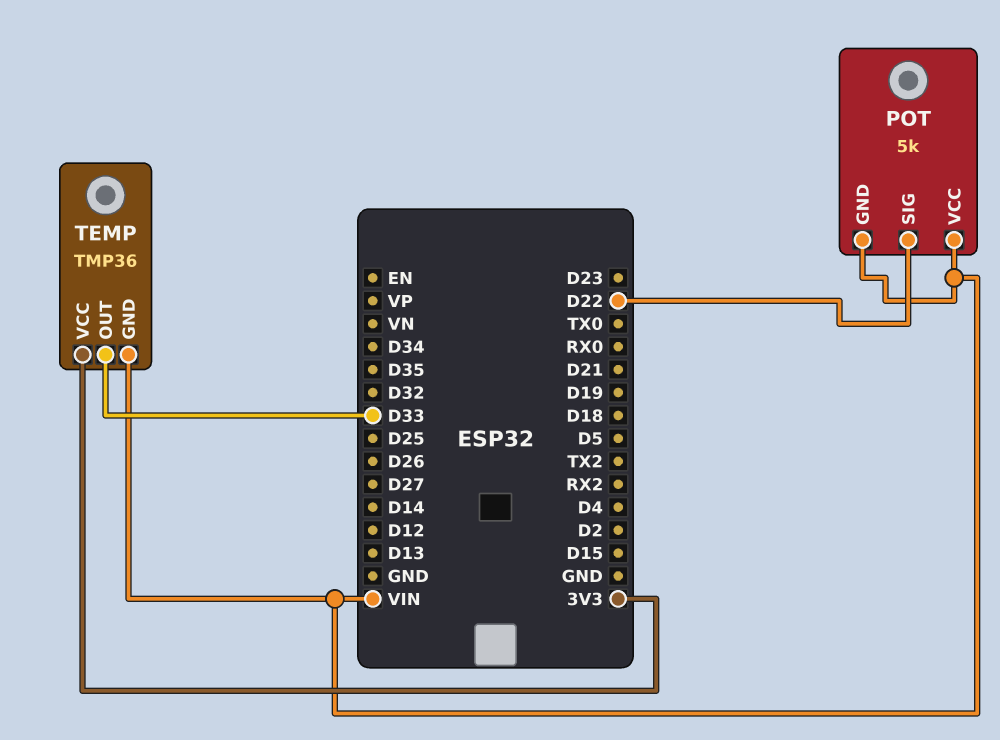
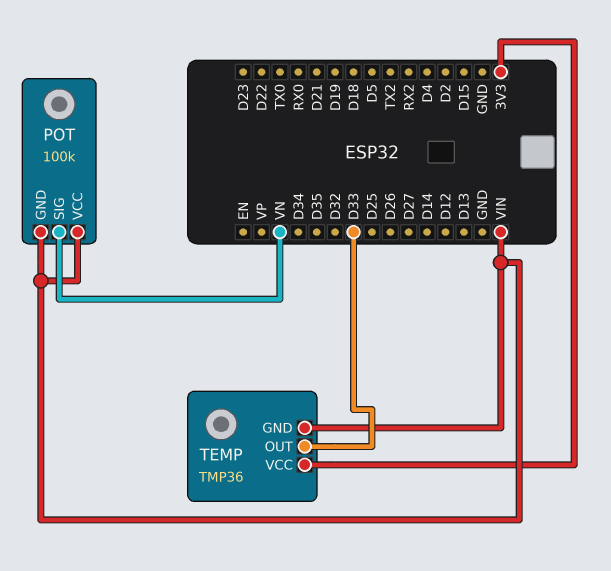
POT: 5k -> 100k
POT pin SIG: D22 -> VN

